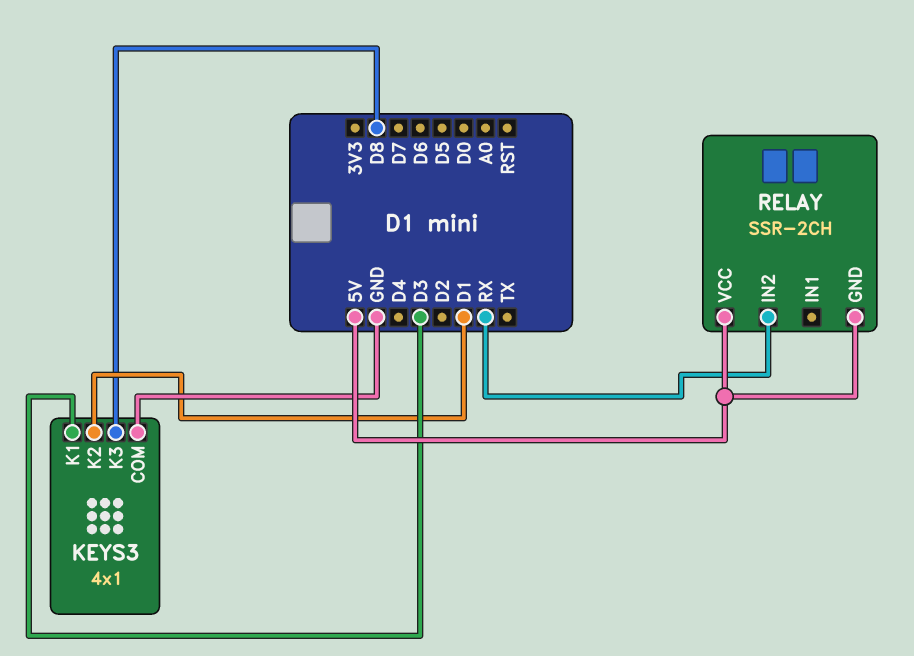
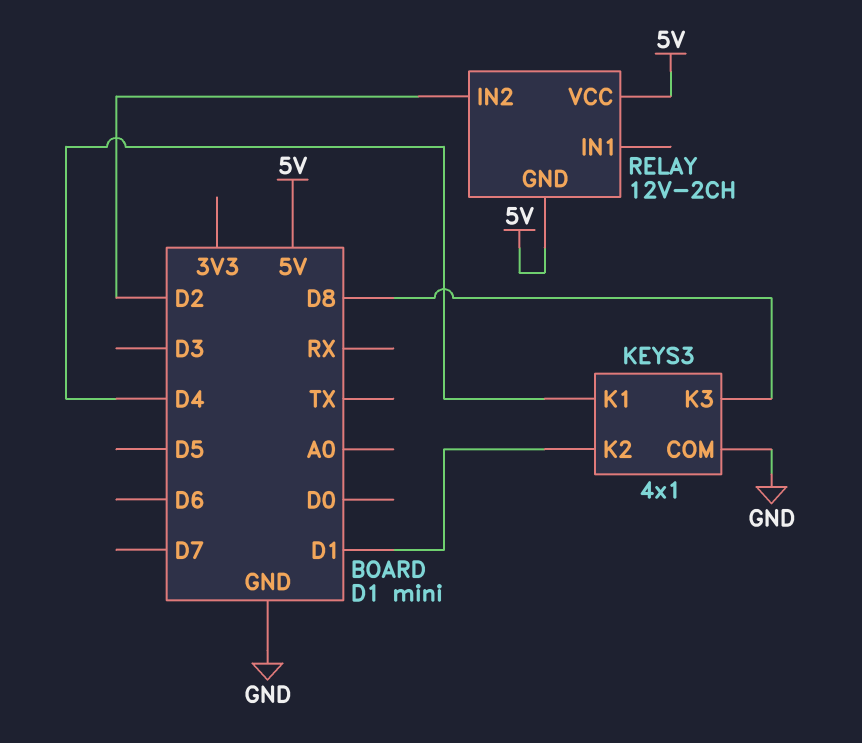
KEYS3 pin K1: D3 -> D4
RELAY: SSR-2CH -> 12V-2CH
RELAY pin IN2: RX -> D2

